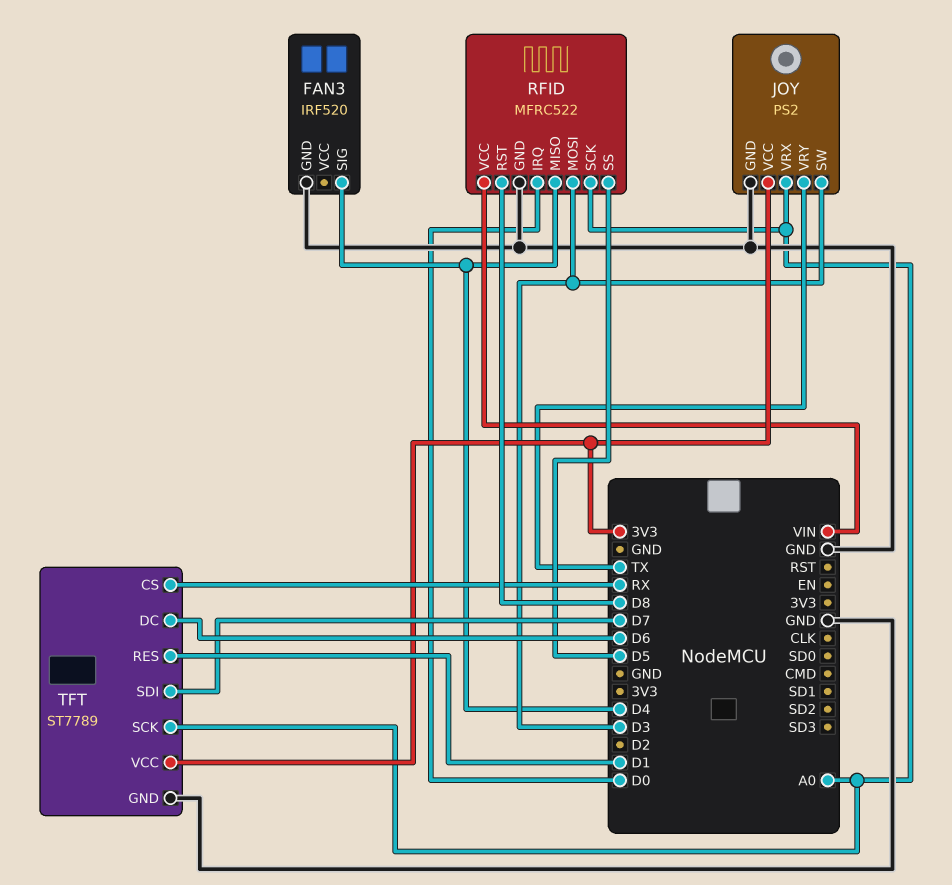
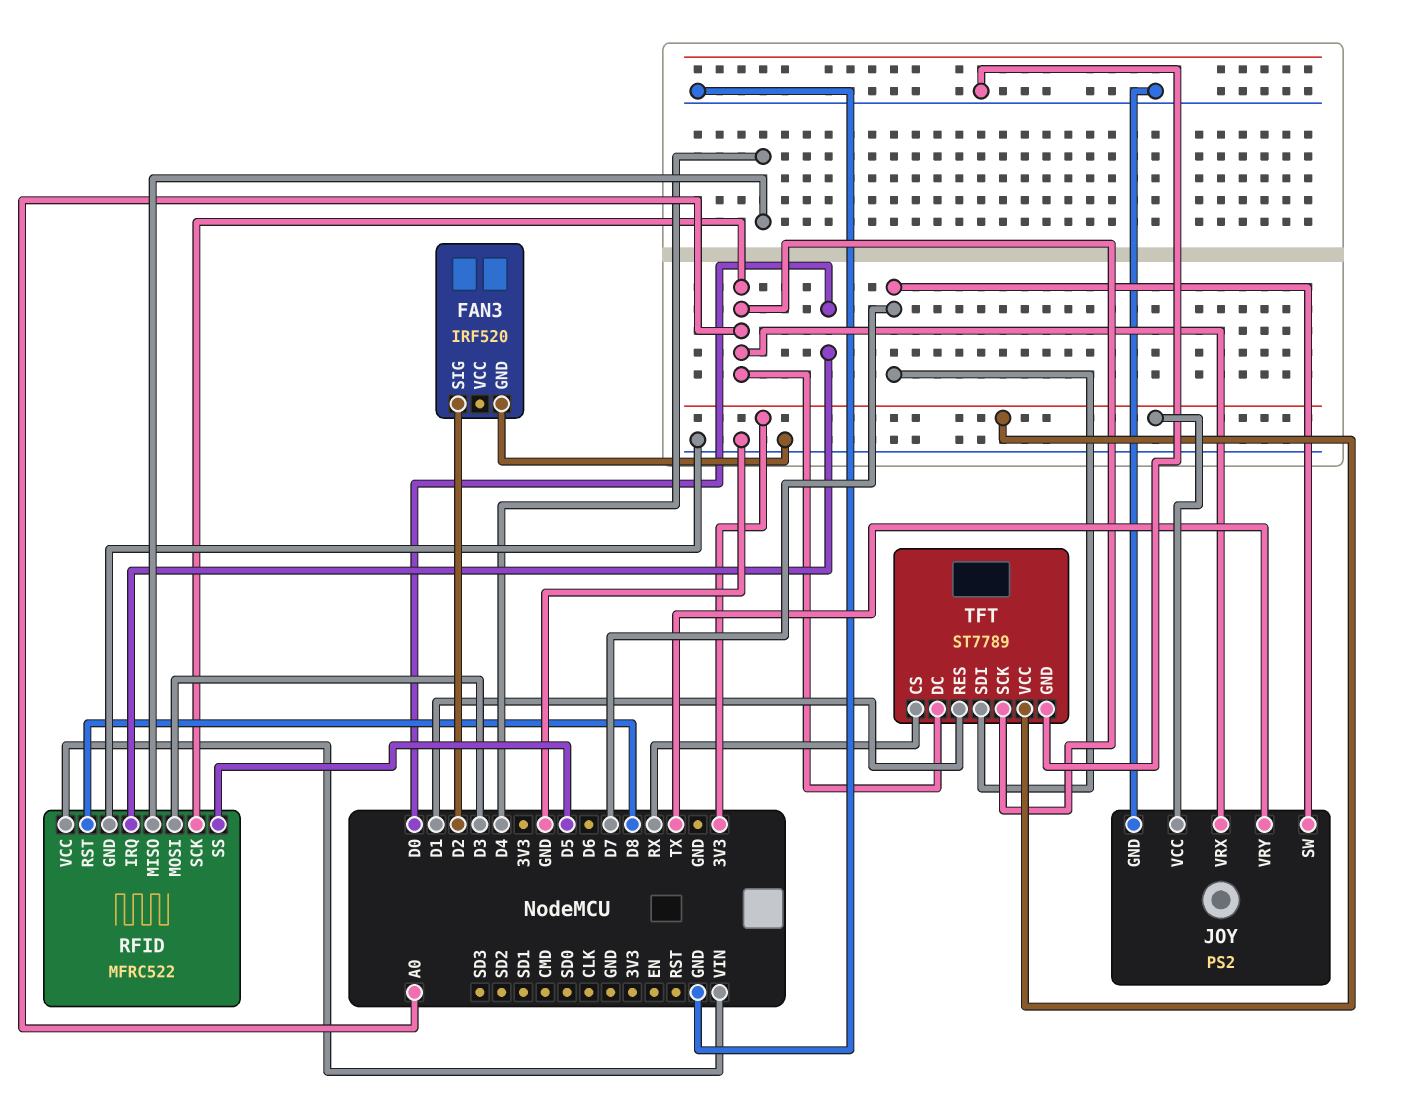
FAN3 pin SIG: D4 -> D2
JOY pin SW: D3 -> D7
TFT pin DC: D6 -> A0

